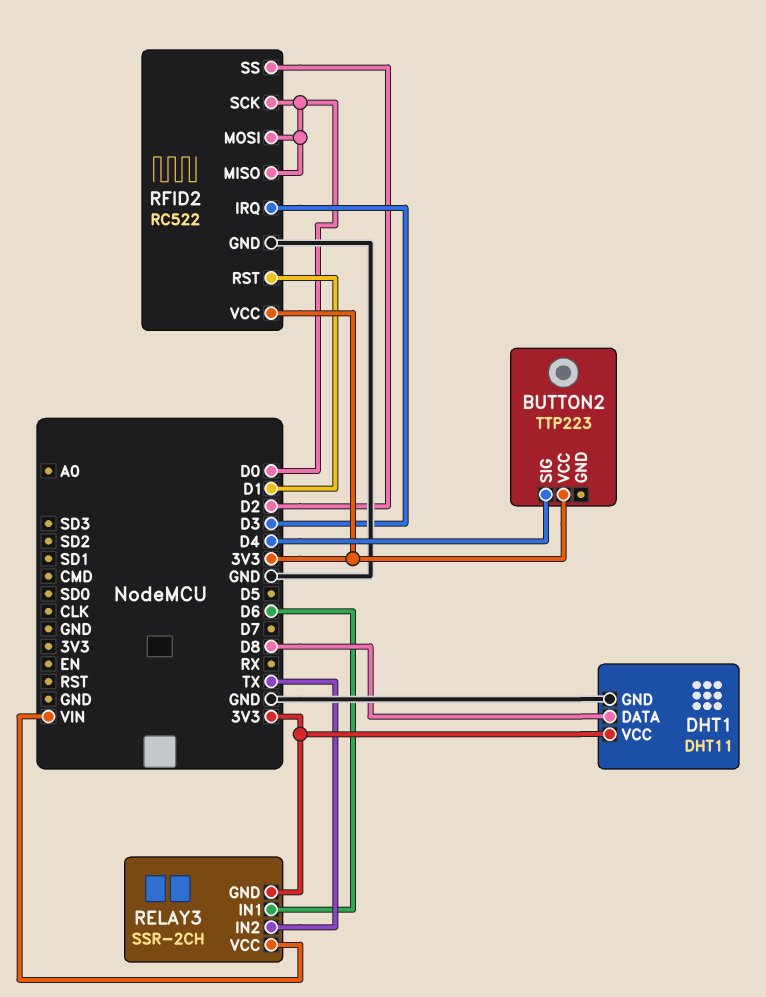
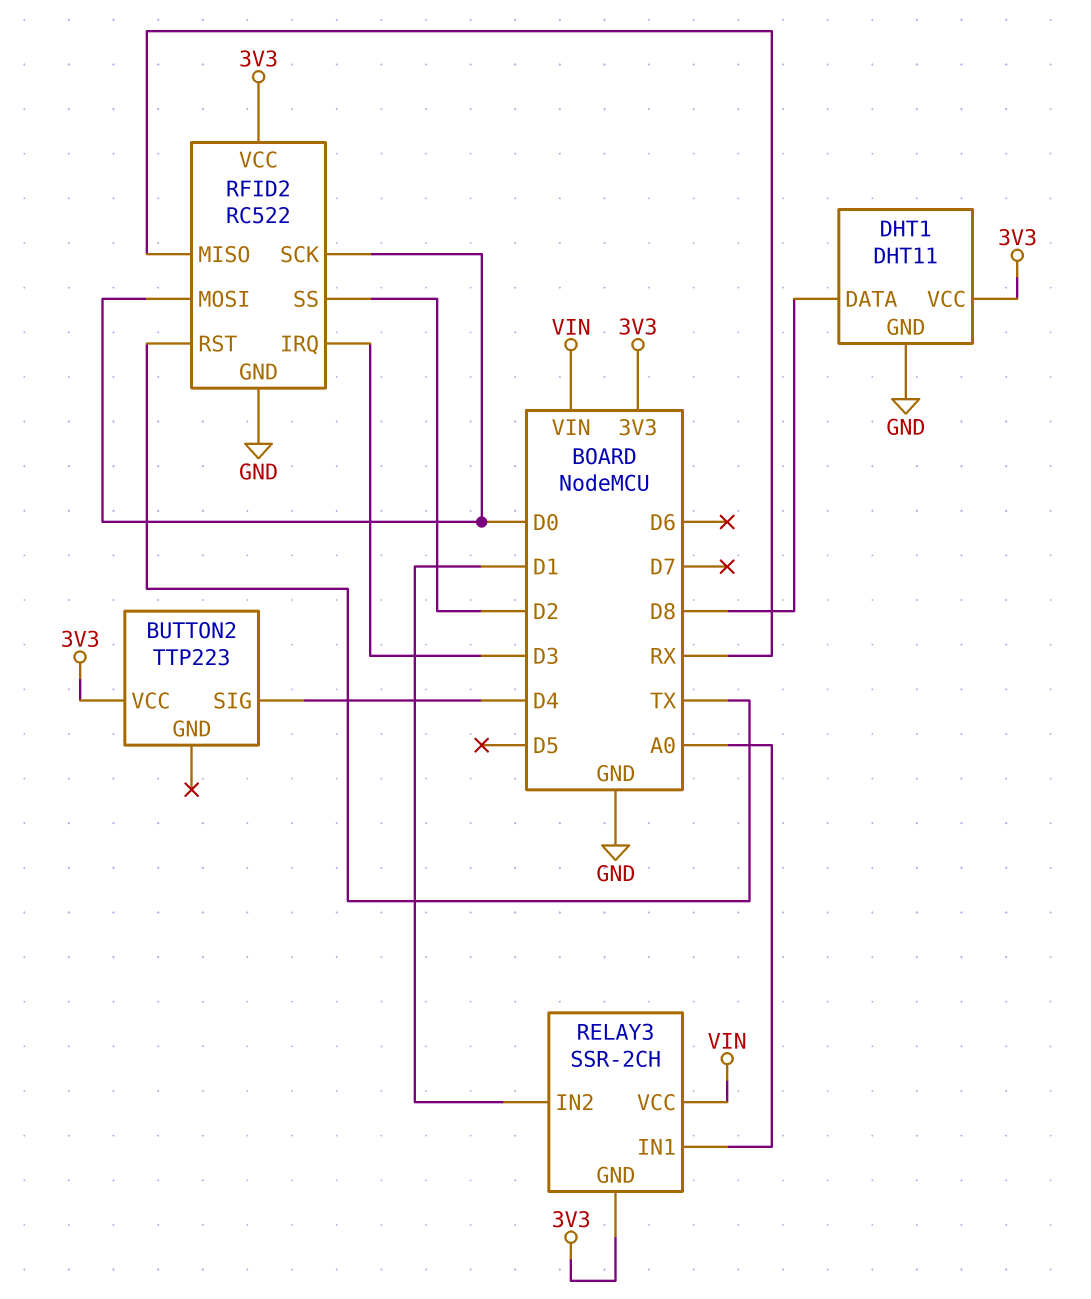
RELAY3 pin IN1: D6 -> A0
RELAY3 pin IN2: TX -> D1
RFID2 pin MISO: D0 -> RX
RFID2 pin RST: D1 -> TX

